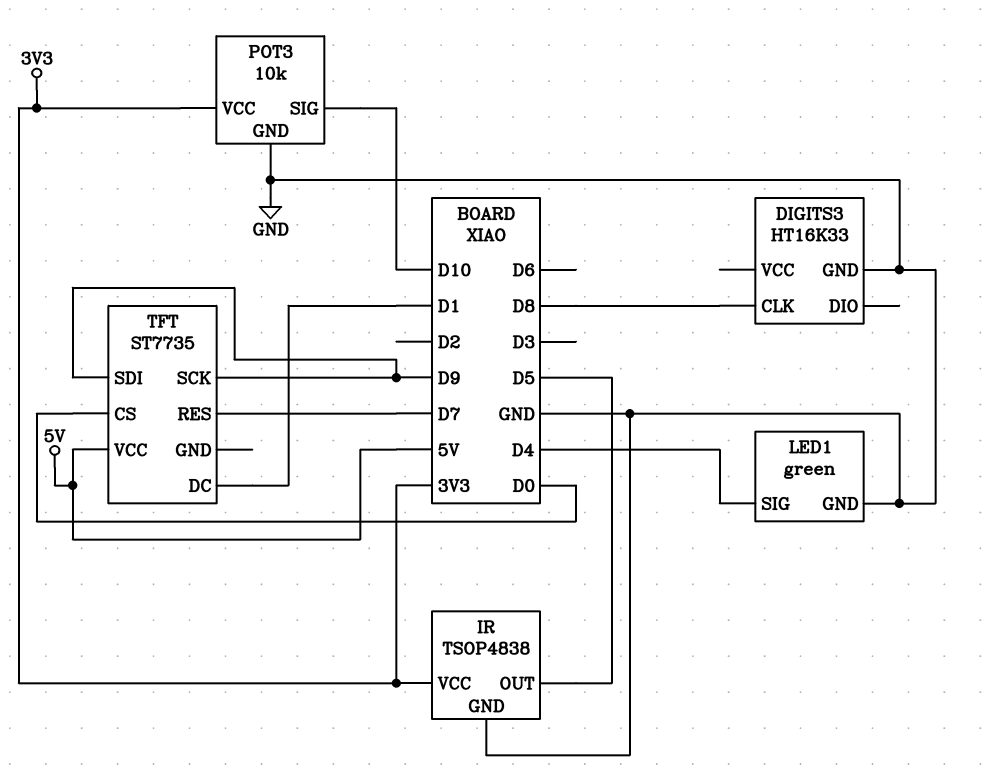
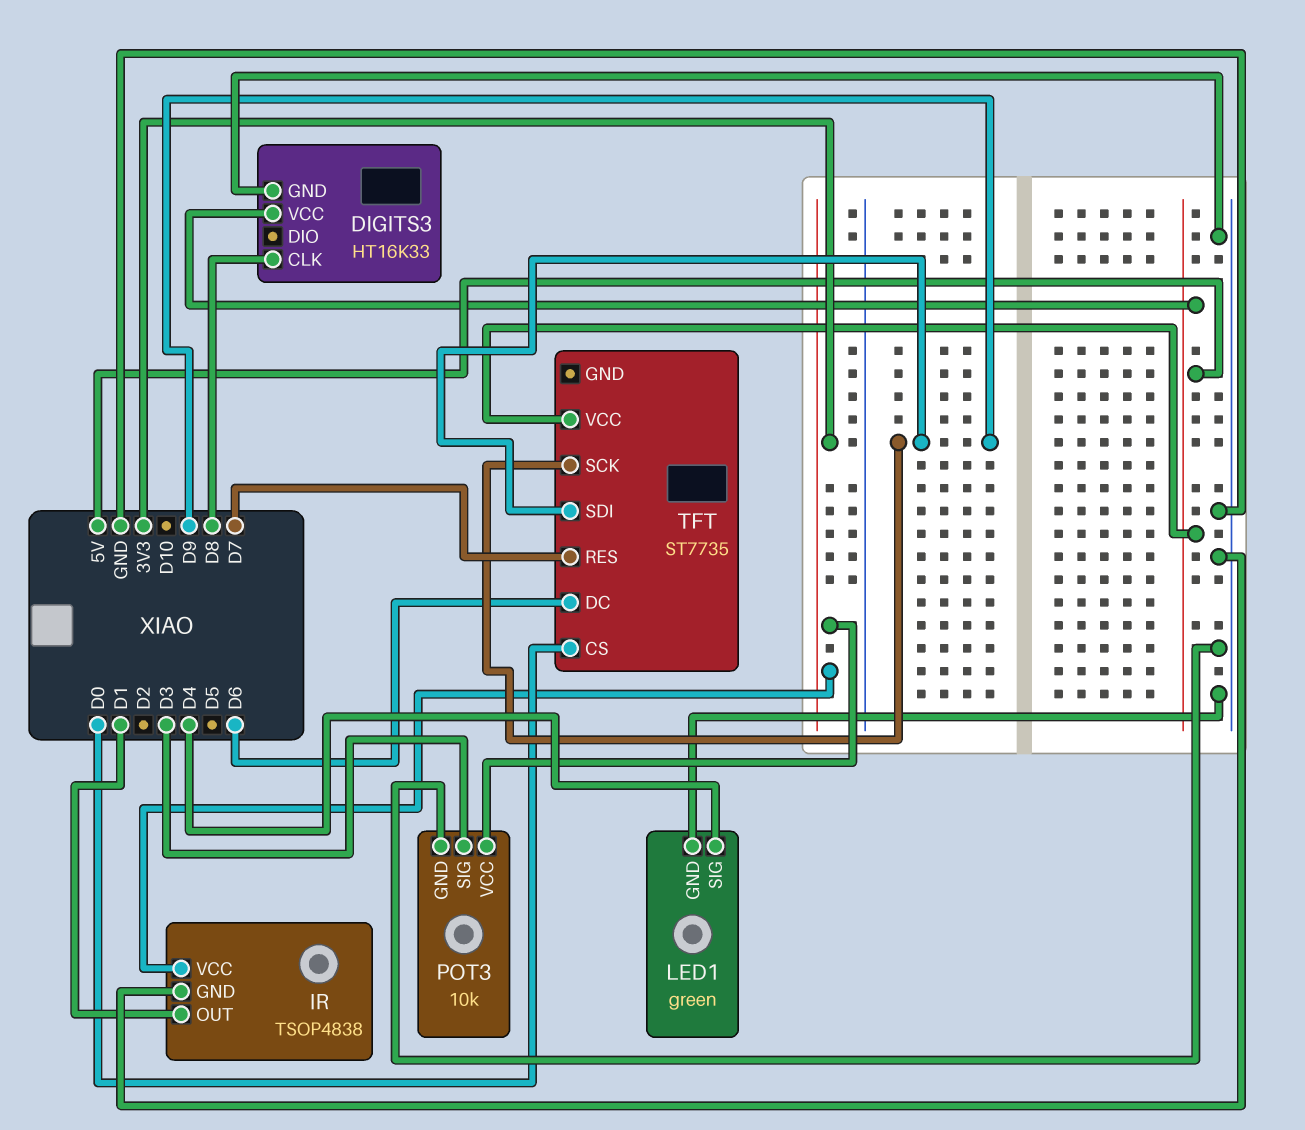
DIGITS3 pin VCC: none -> 5V
IR pin OUT: D5 -> D1
POT3 pin SIG: D10 -> D3
TFT pin DC: D1 -> D6

